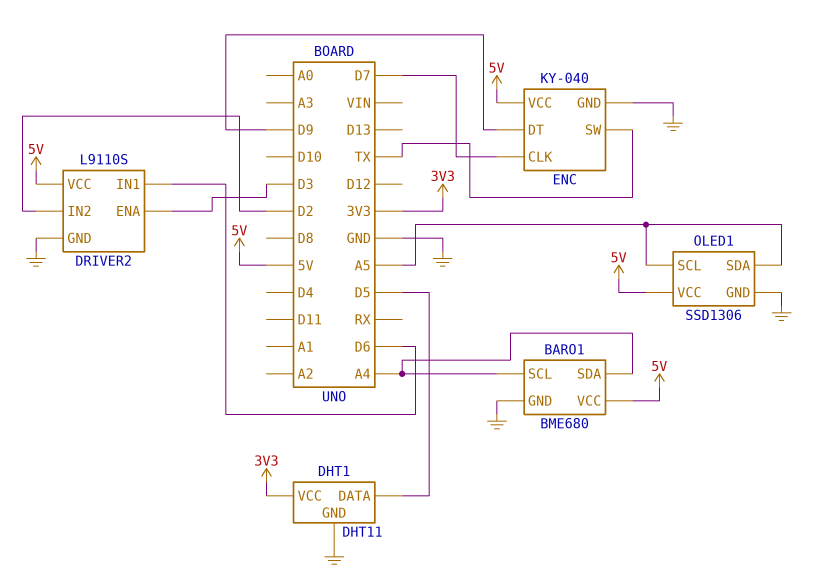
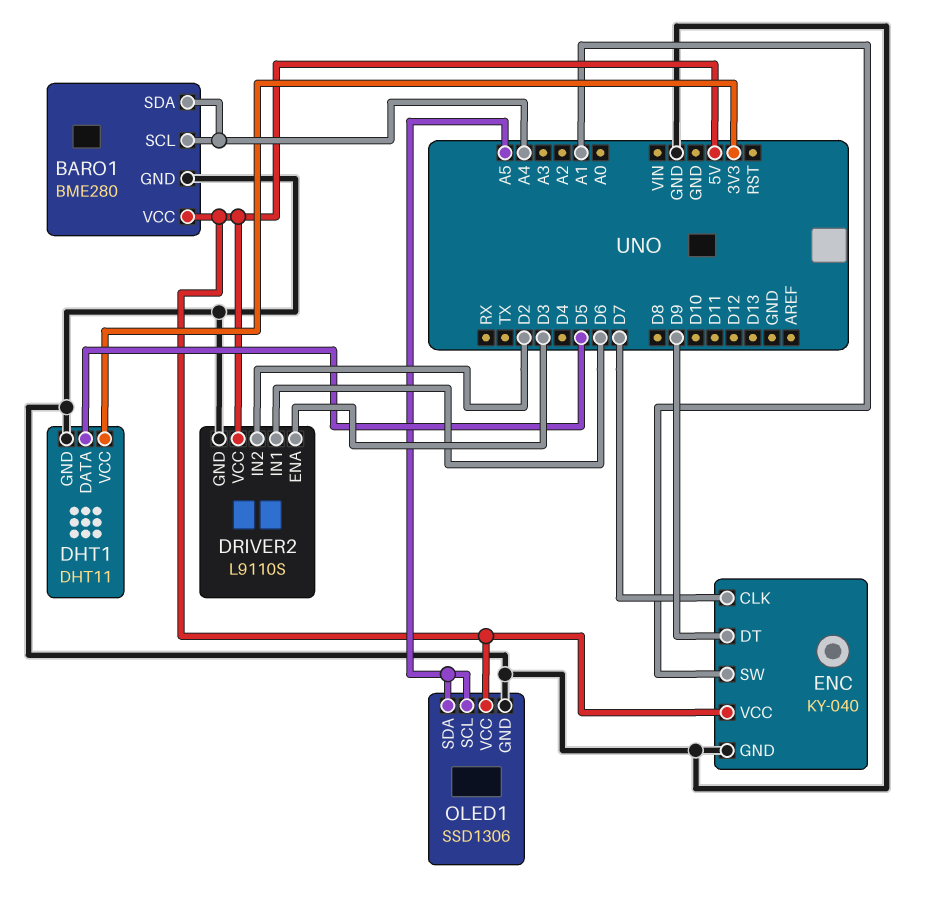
BARO1: BME680 -> BME280
ENC pin SW: TX -> A1

